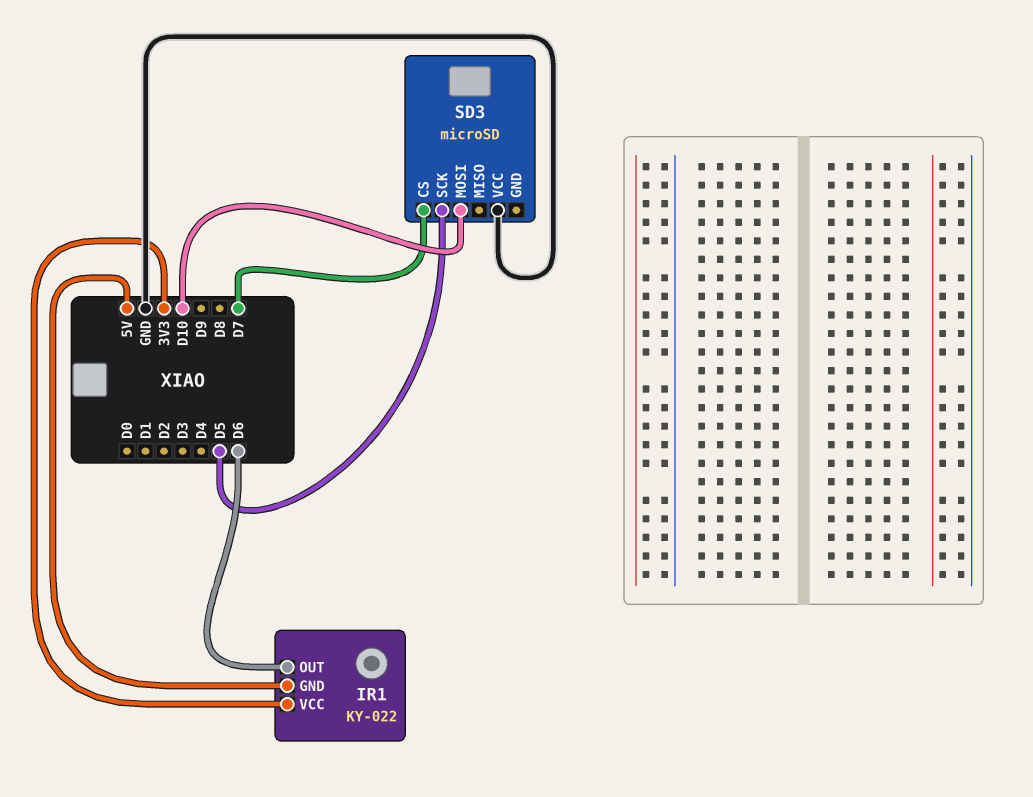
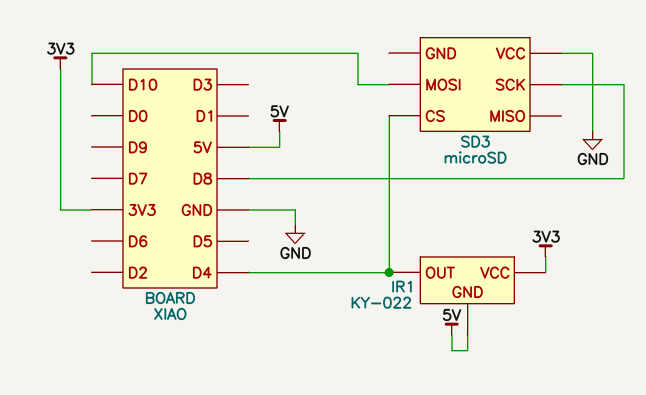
IR1 pin OUT: D6 -> D4
SD3 pin CS: D7 -> D4
SD3 pin SCK: D5 -> D8

